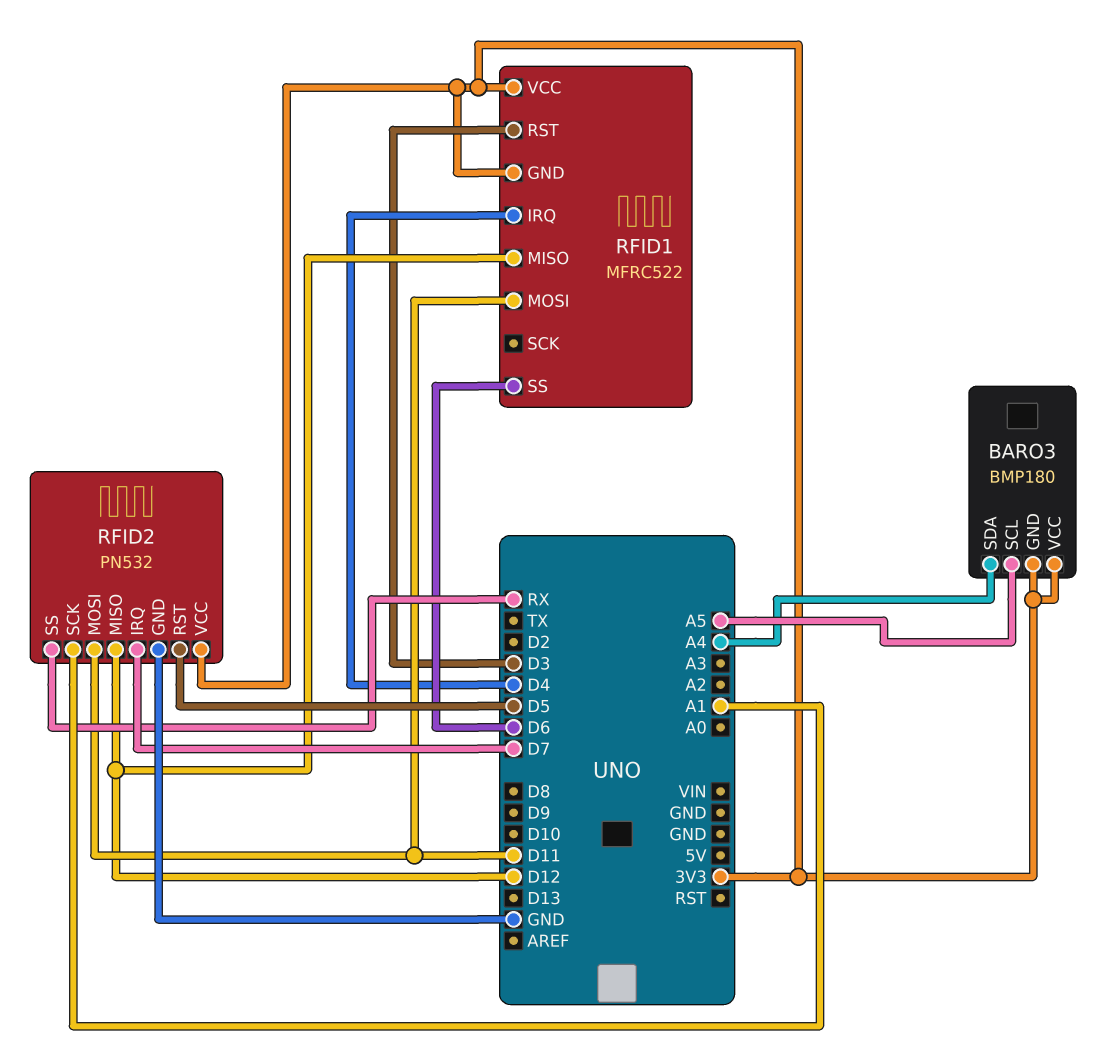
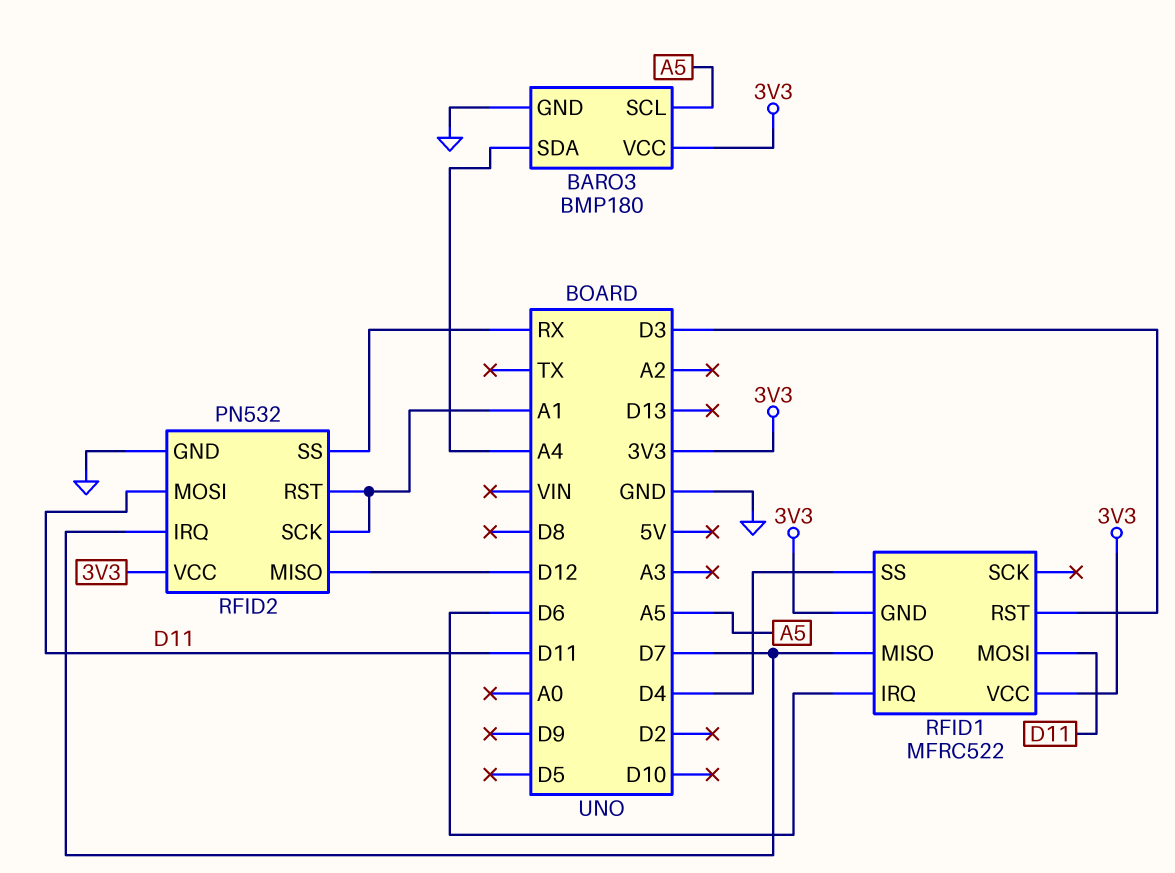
BARO3 pin GND: 3V3 -> GND
RFID1 pin IRQ: D4 -> D6
RFID1 pin MISO: D12 -> D7
RFID1 pin SS: D6 -> D4
RFID2 pin RST: D5 -> A1

